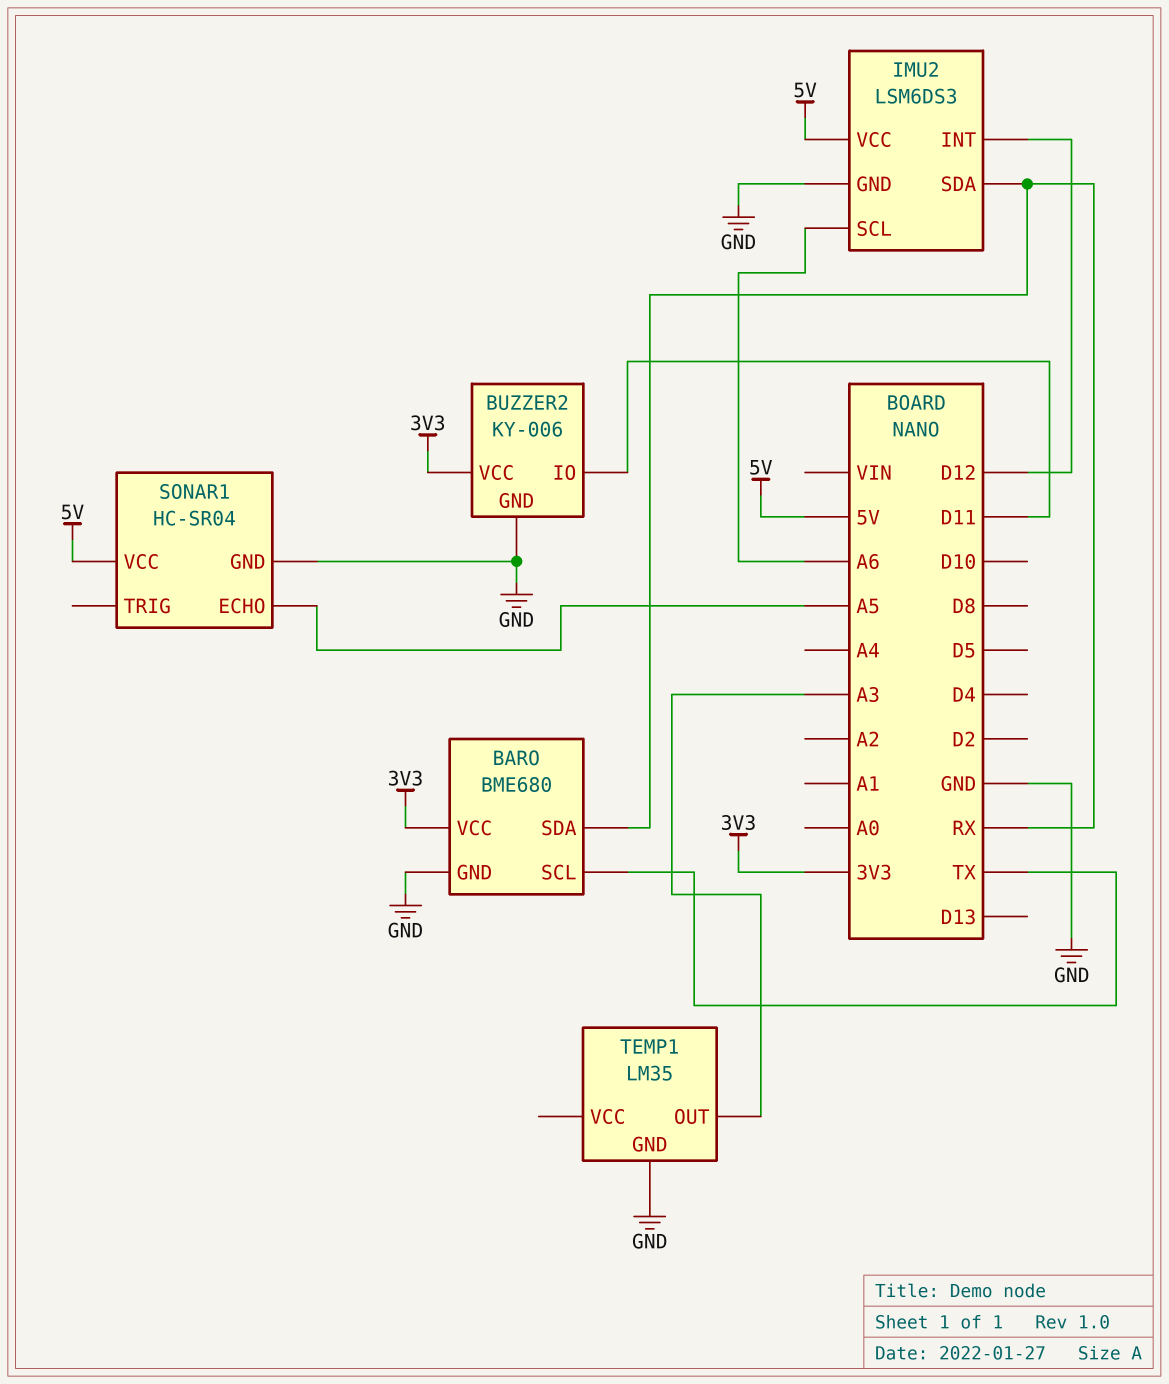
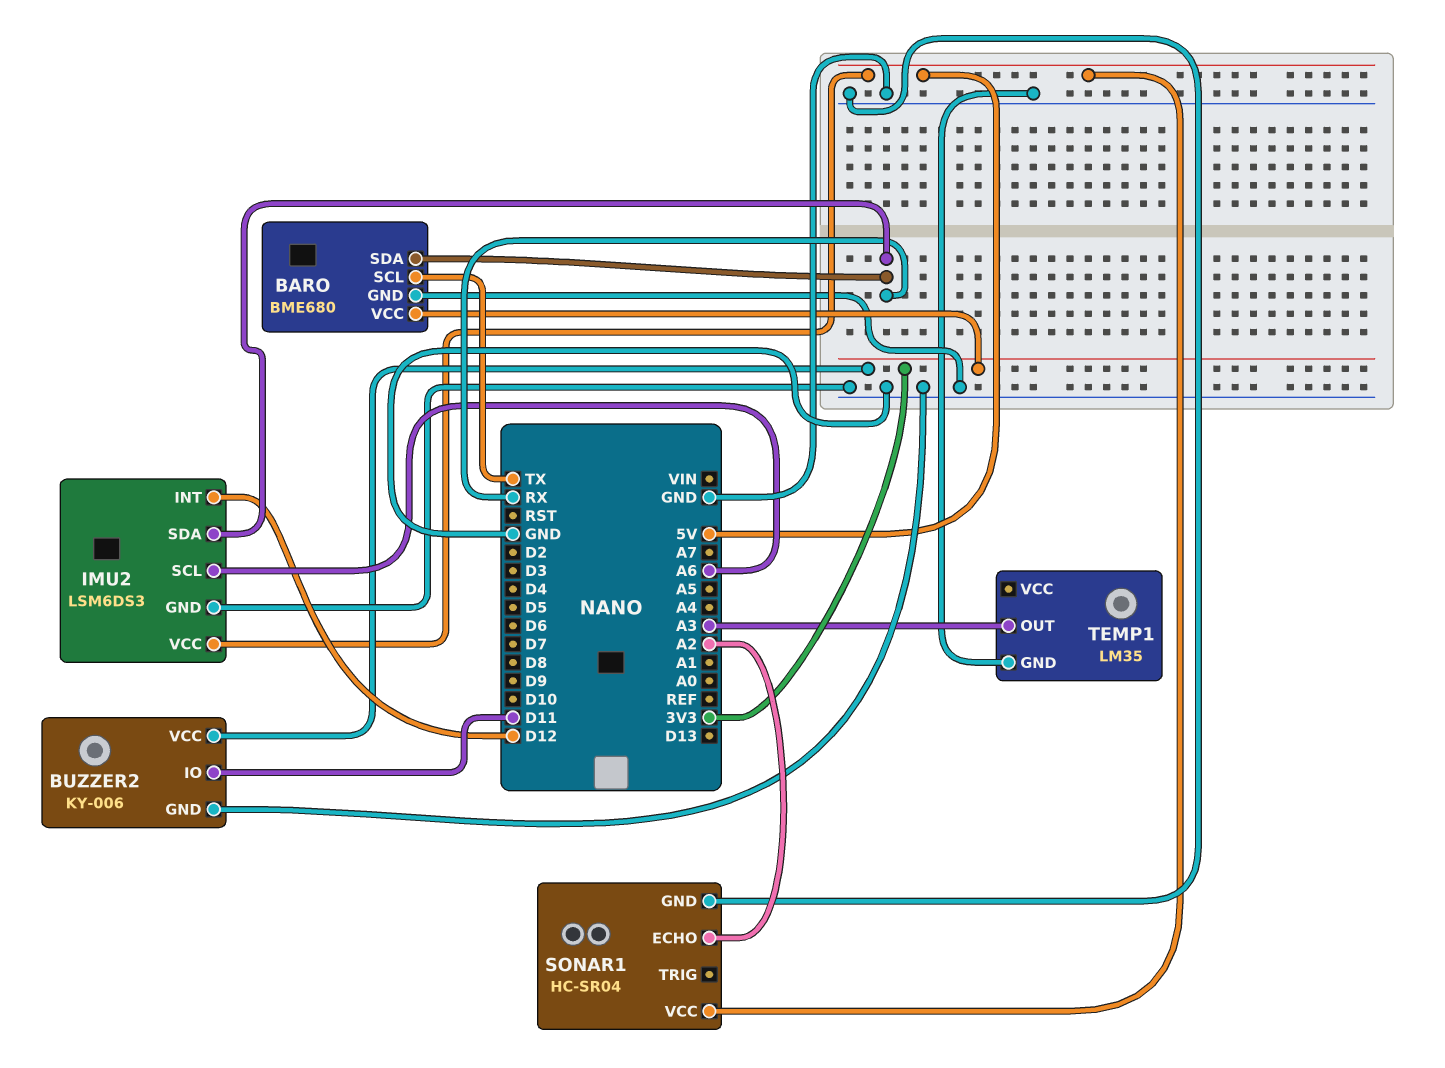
SONAR1 pin ECHO: A5 -> A2

